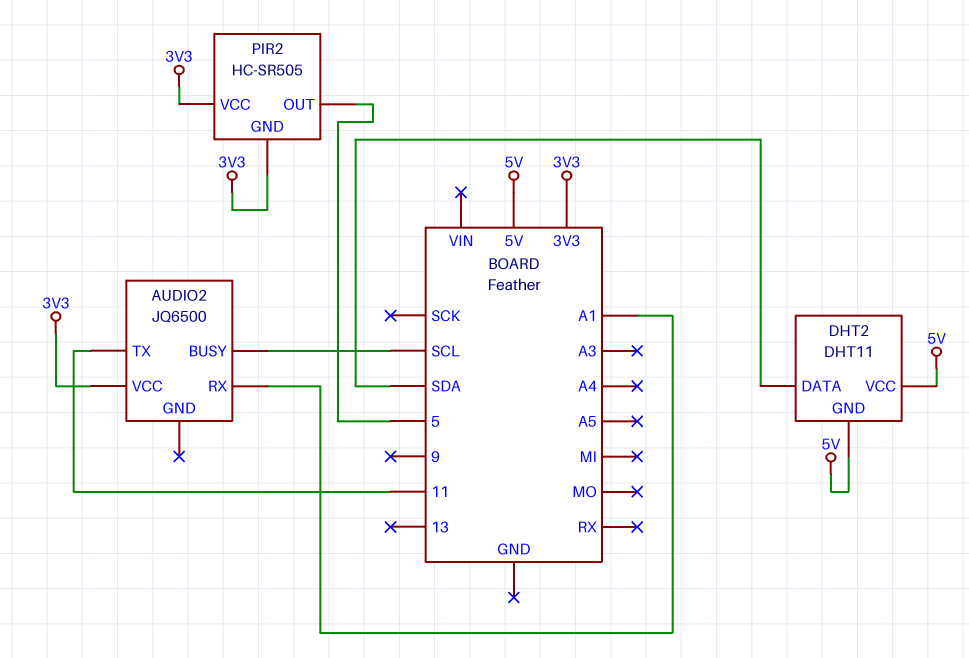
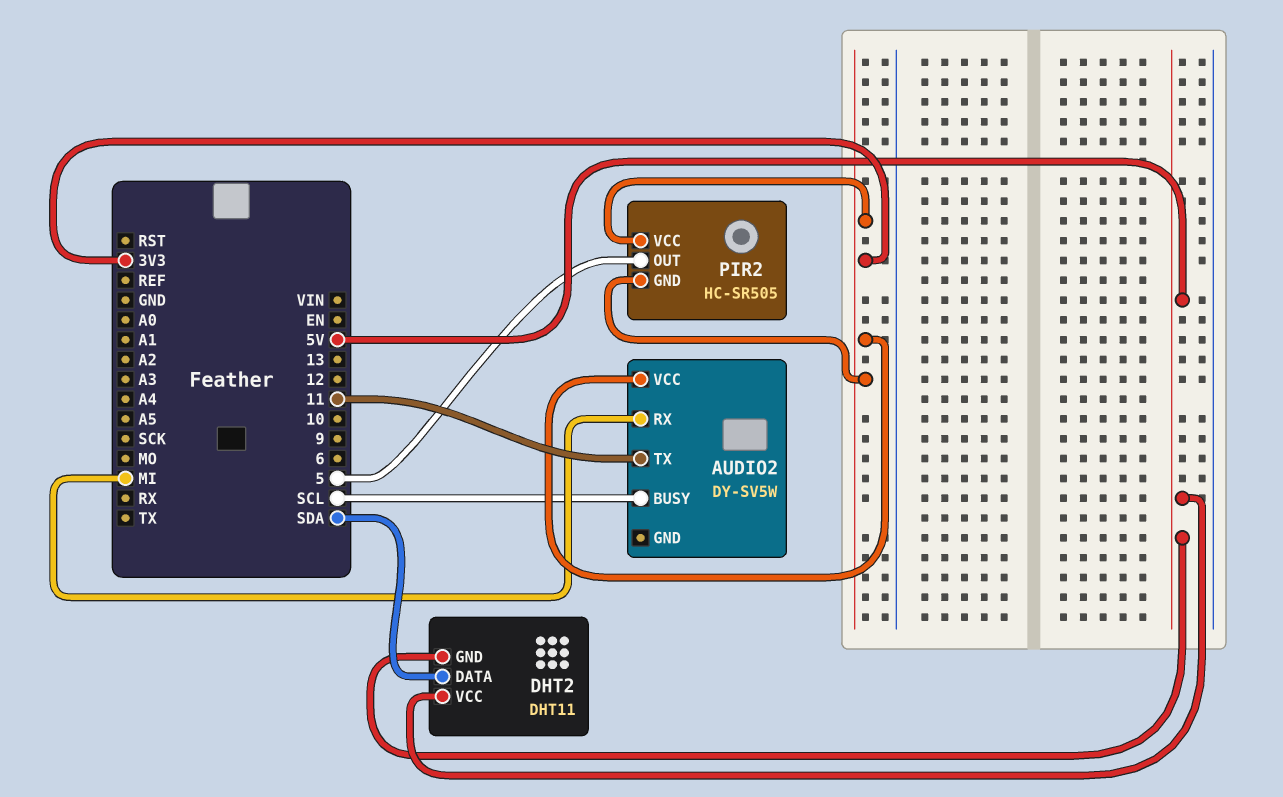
AUDIO2: JQ6500 -> DY-SV5W
AUDIO2 pin RX: A1 -> MI

